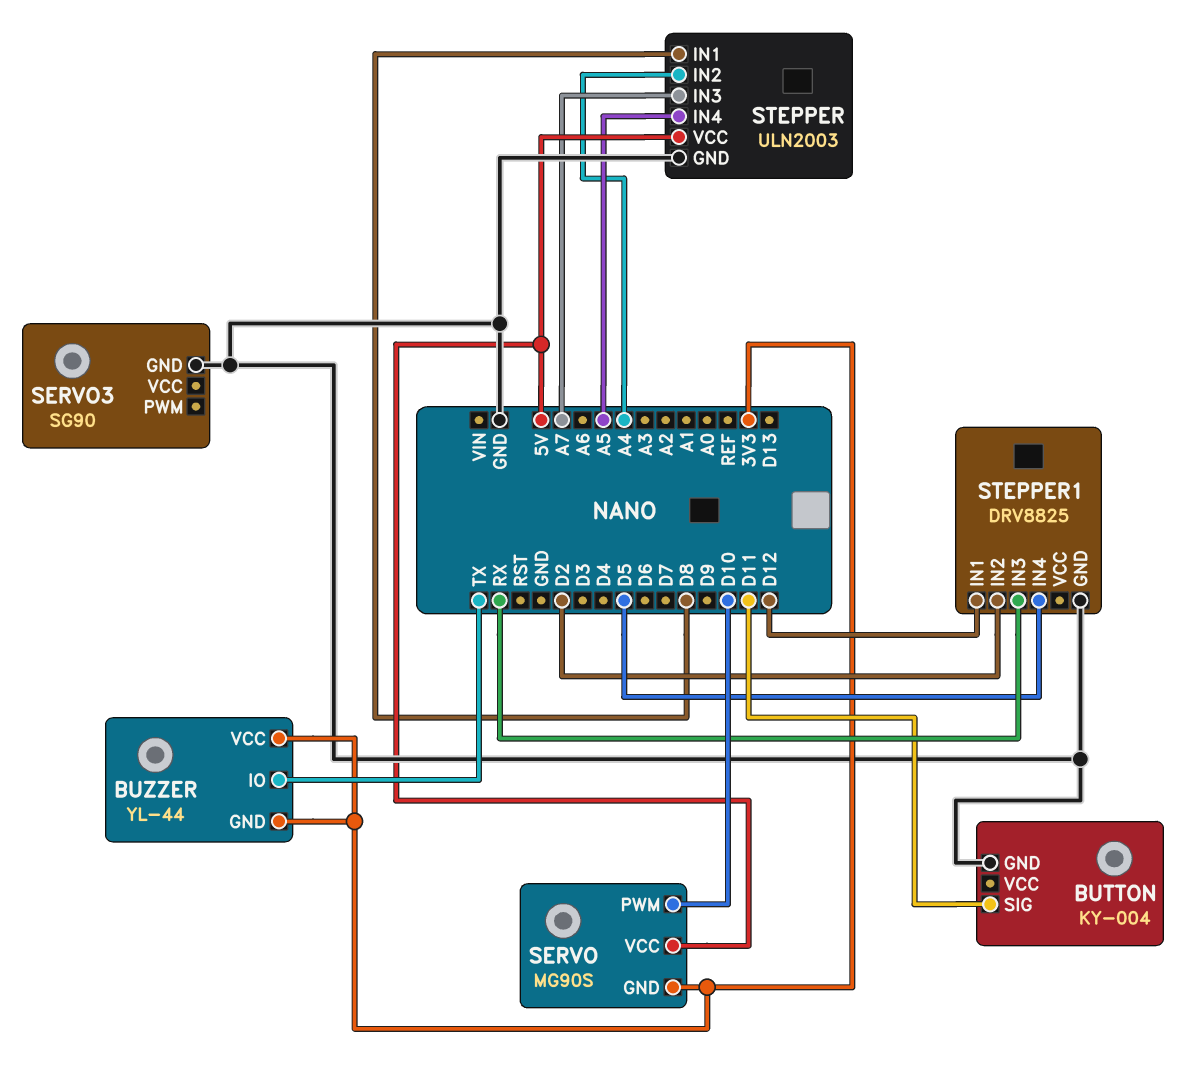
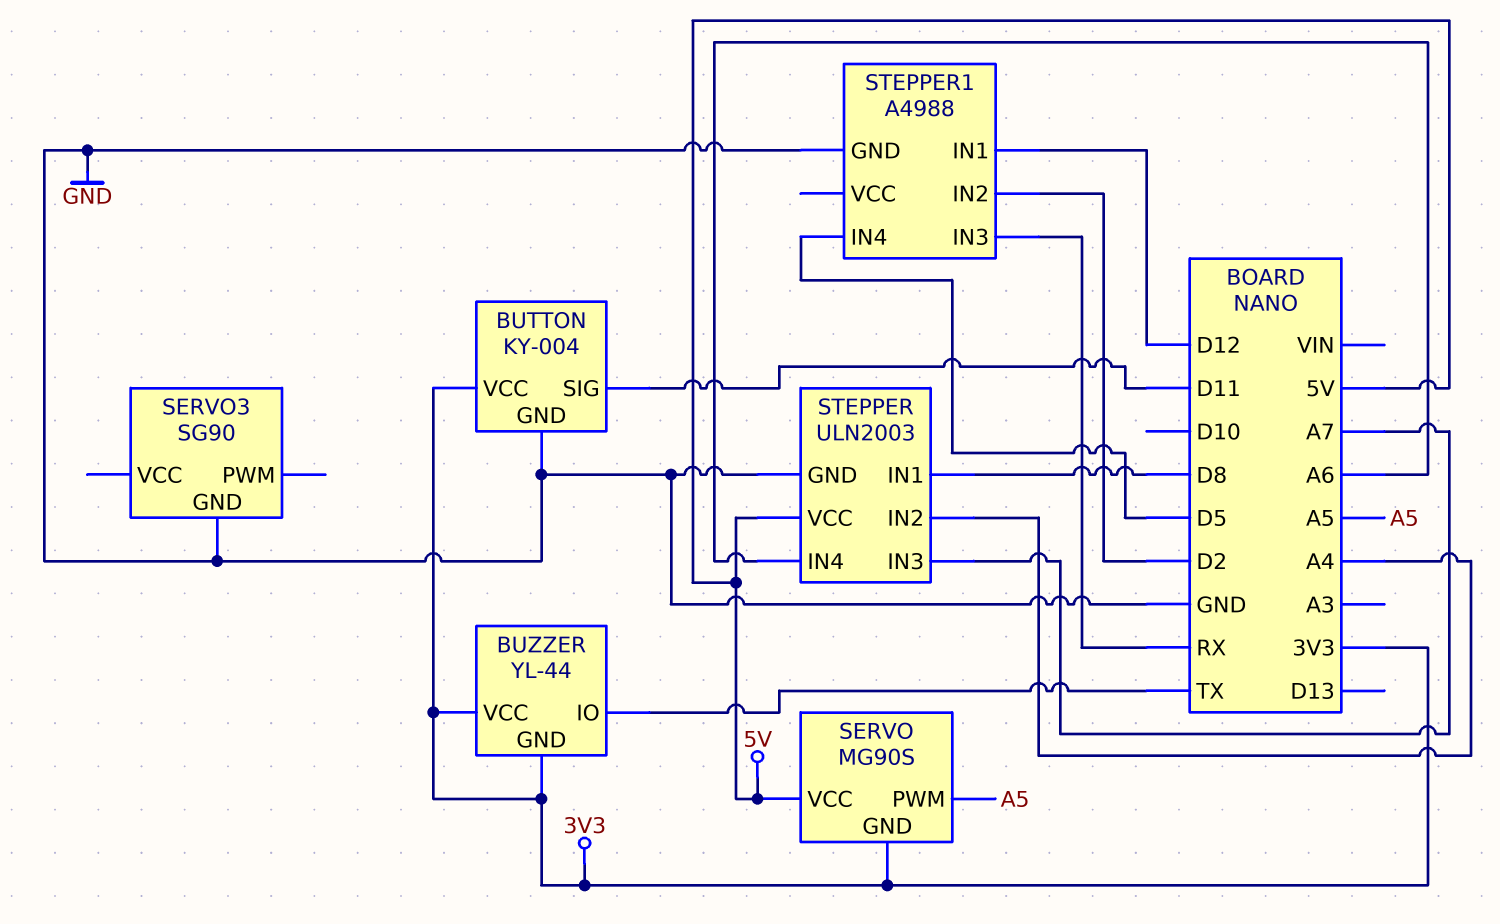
BUTTON pin VCC: none -> 3V3
SERVO pin PWM: D10 -> A5
STEPPER pin IN4: A5 -> A6
STEPPER1: DRV8825 -> A4988

